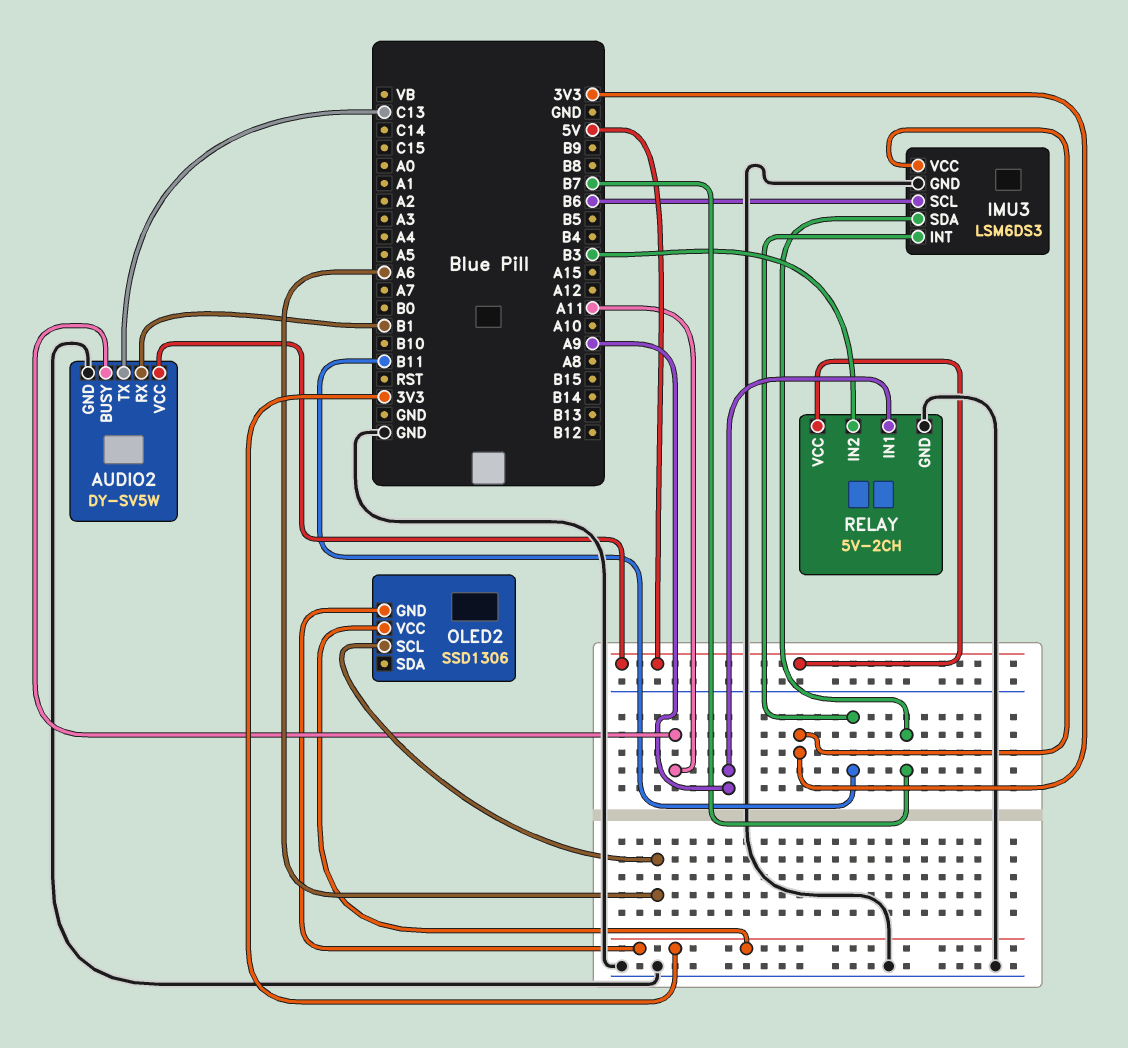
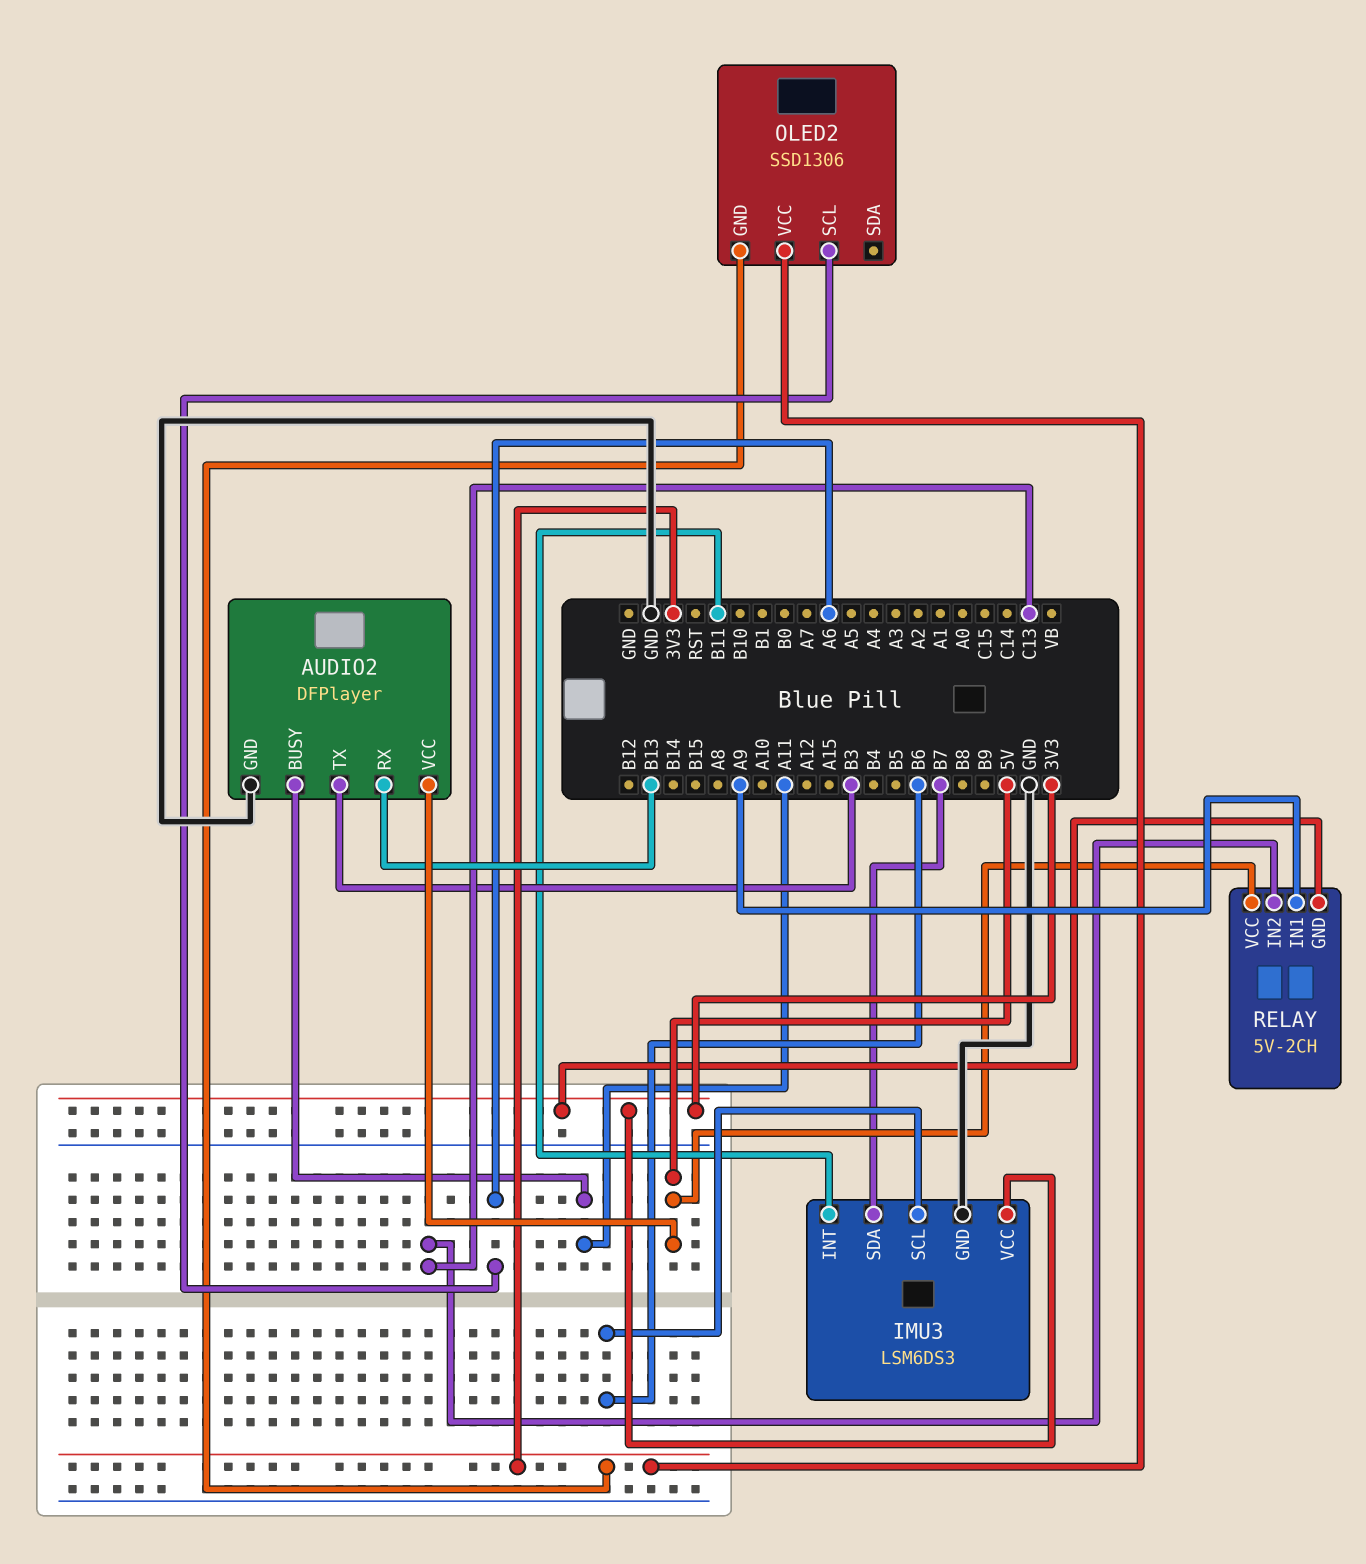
AUDIO2: DY-SV5W -> DFPlayer
AUDIO2 pin RX: B1 -> B13
AUDIO2 pin TX: C13 -> B3
RELAY pin GND: GND -> 3V3
RELAY pin IN2: B3 -> C13

